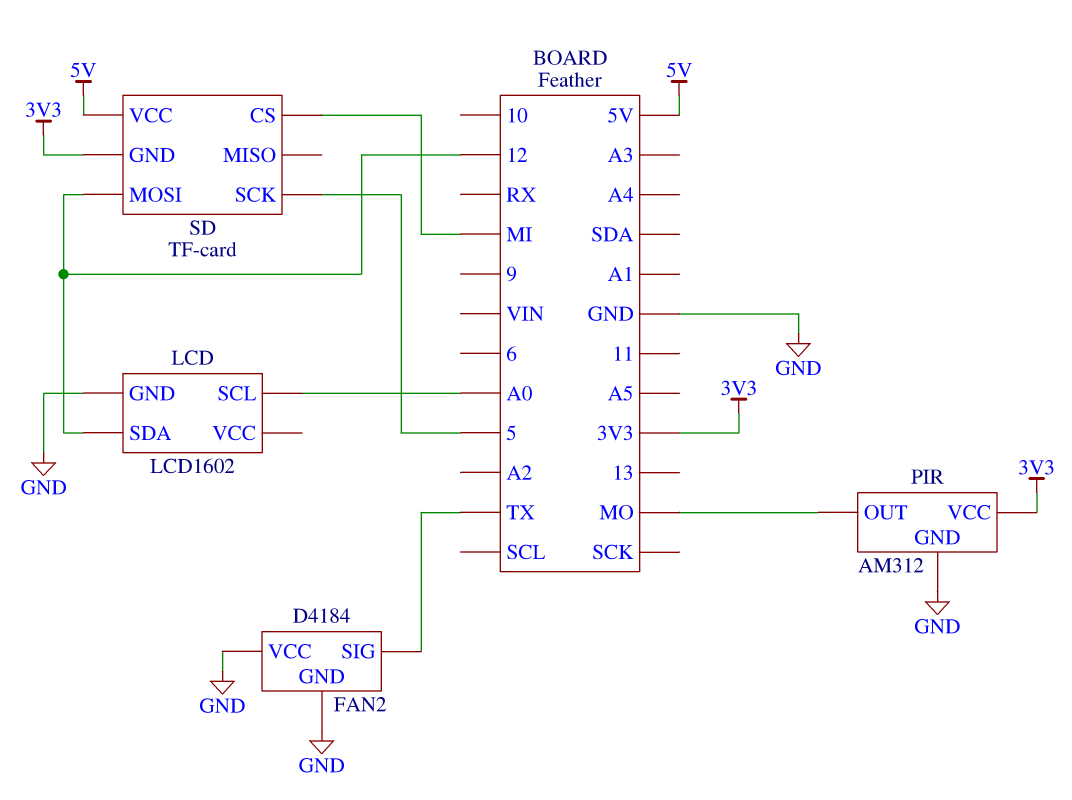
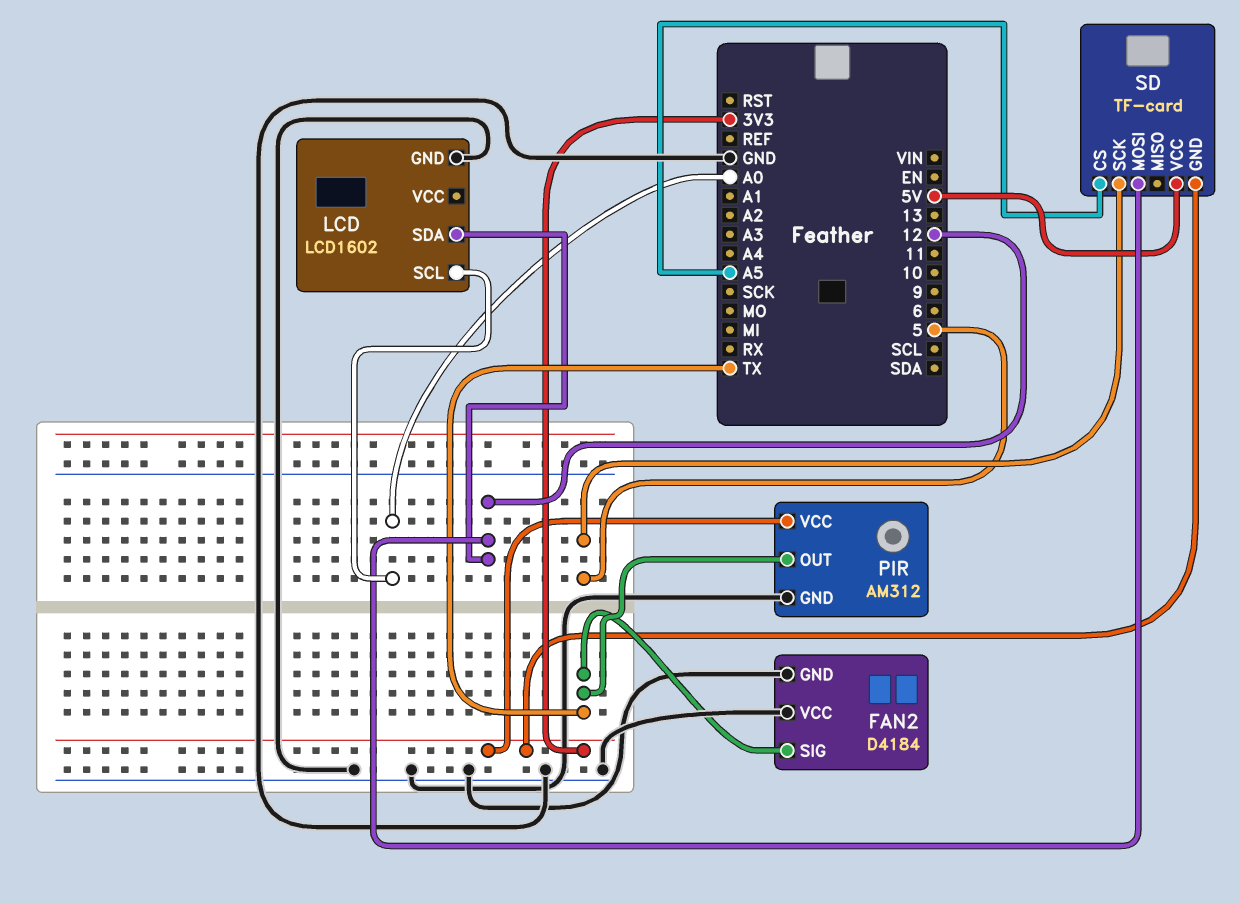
PIR pin OUT: MO -> TX
SD pin CS: MI -> A5

